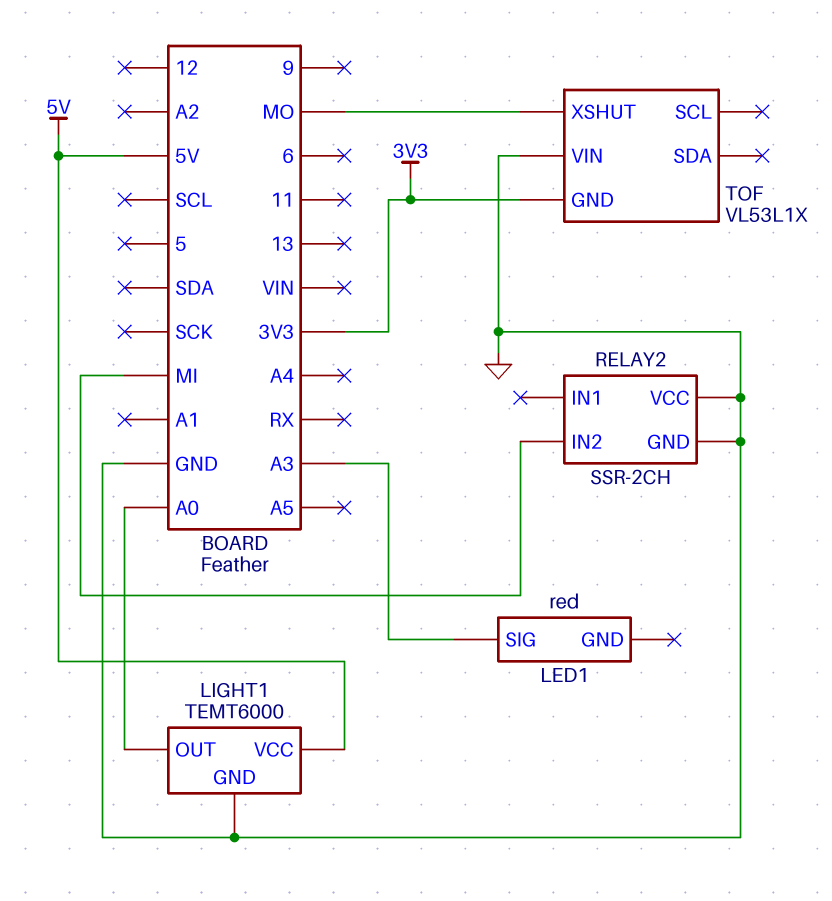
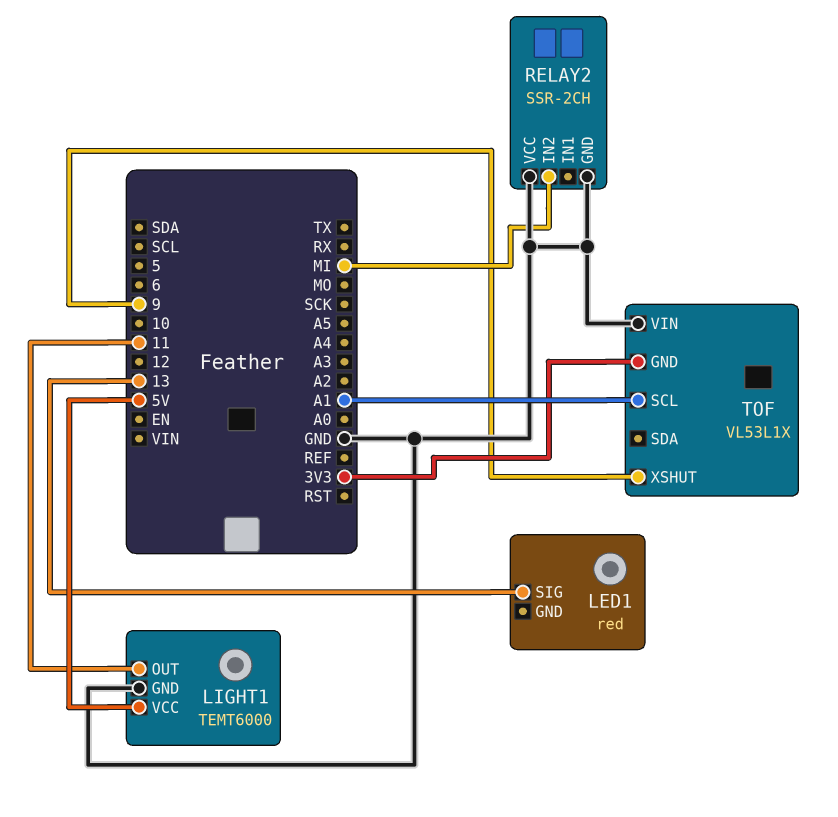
LED1 pin SIG: A3 -> 13
LIGHT1 pin OUT: A0 -> 11
TOF pin SCL: none -> A1
TOF pin XSHUT: MO -> 9

